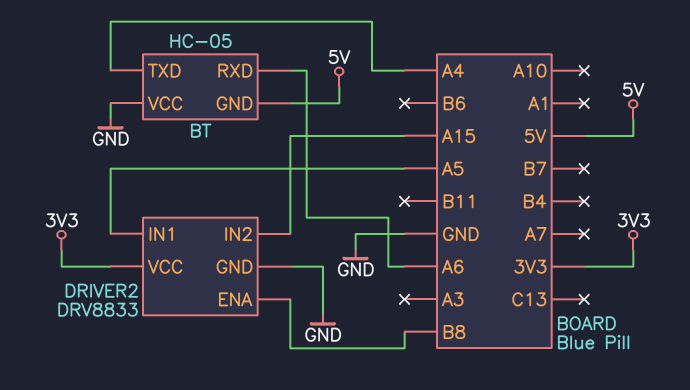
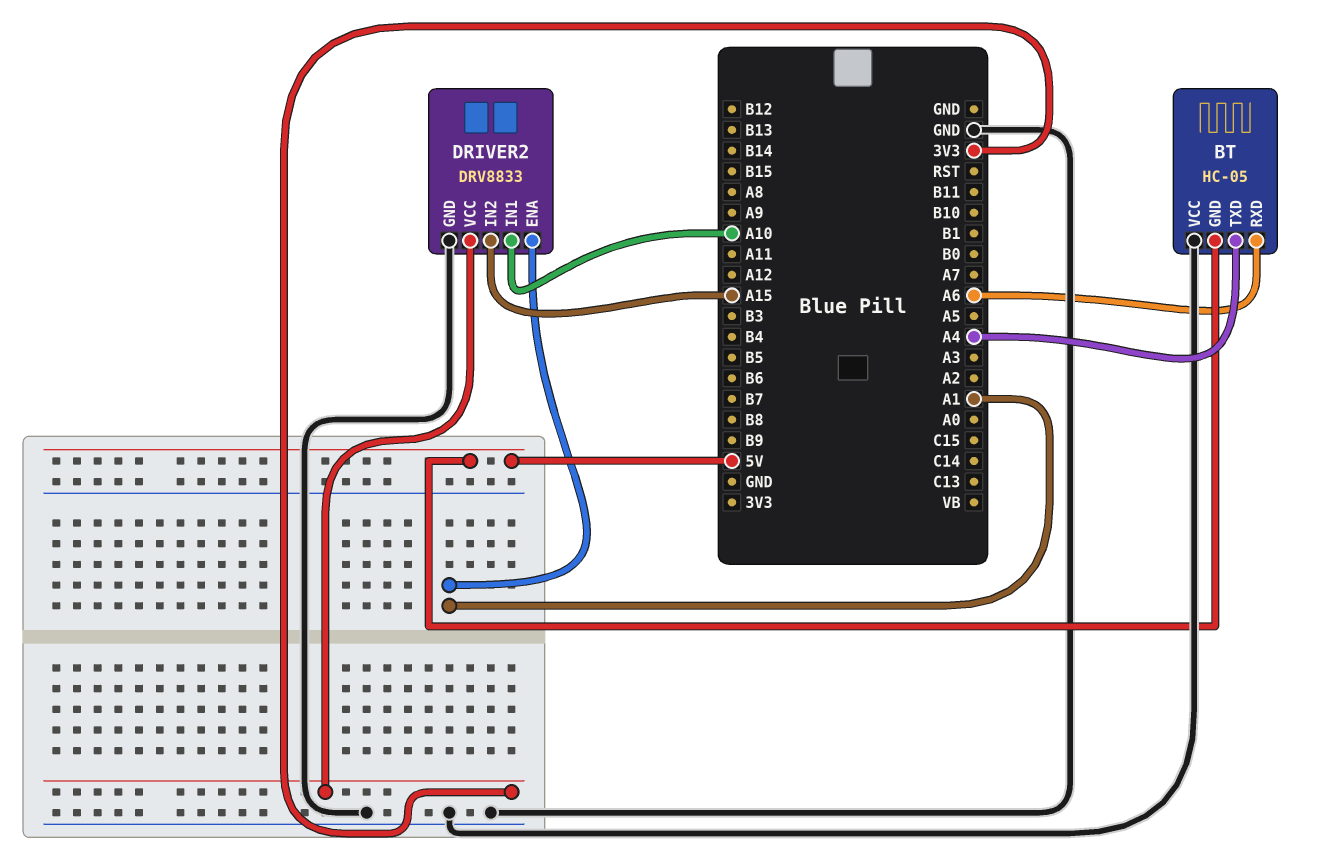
DRIVER2 pin ENA: B8 -> A1
DRIVER2 pin IN1: A5 -> A10

